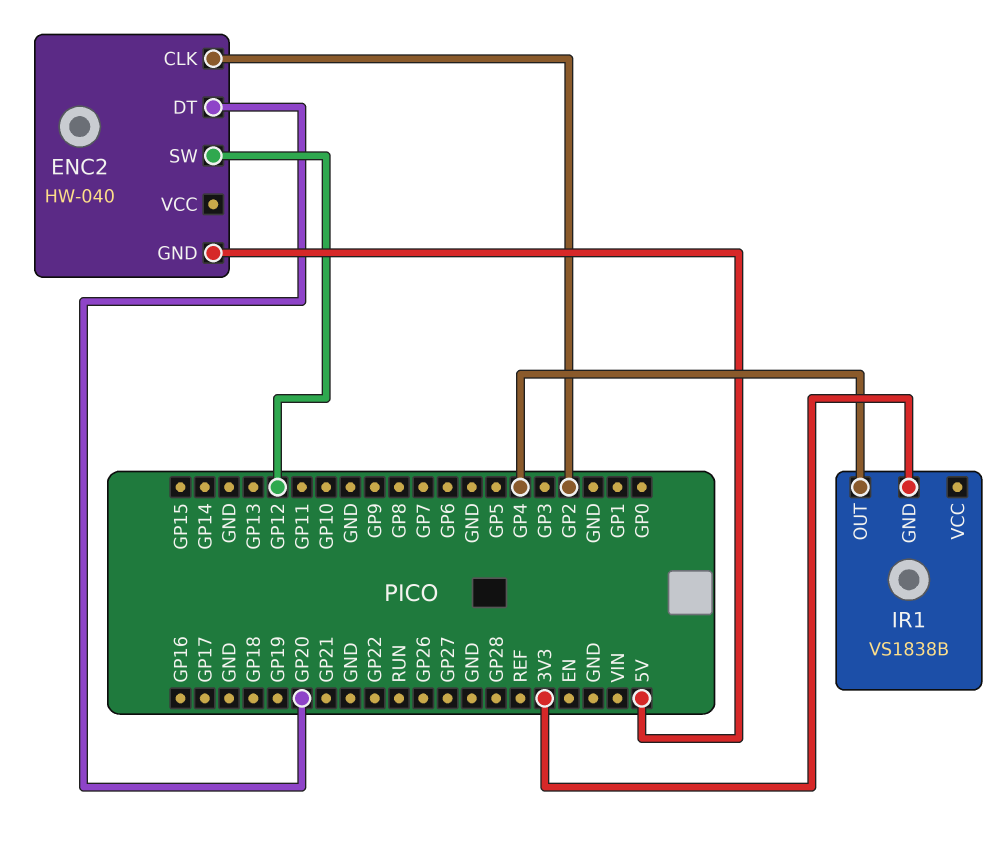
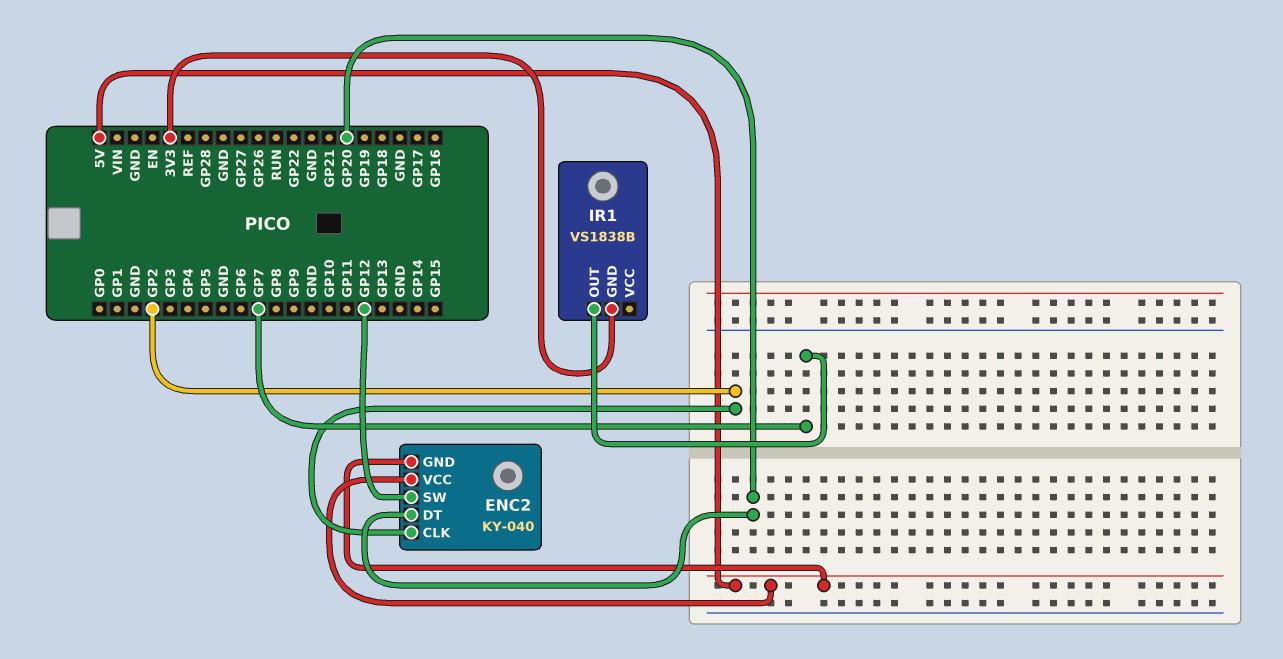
ENC2: HW-040 -> KY-040
ENC2 pin VCC: none -> 5V
IR1 pin OUT: GP4 -> GP7

